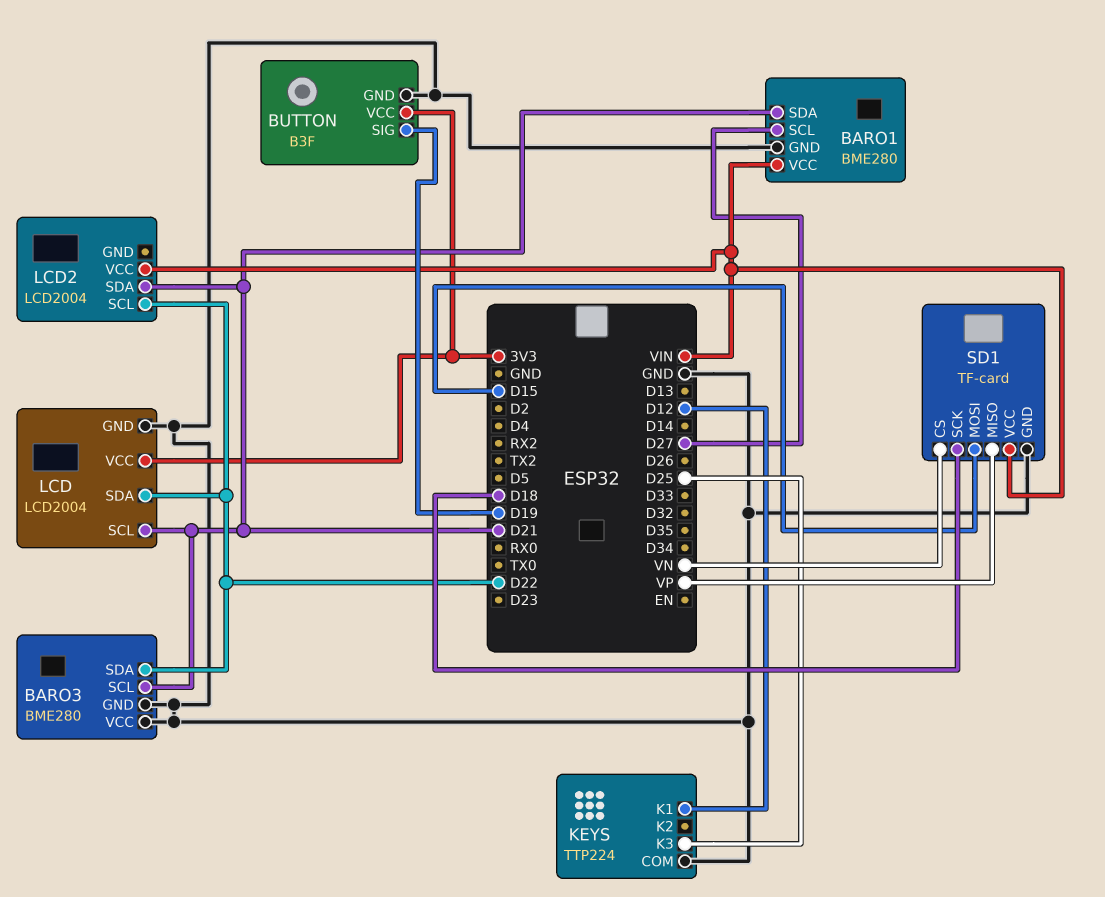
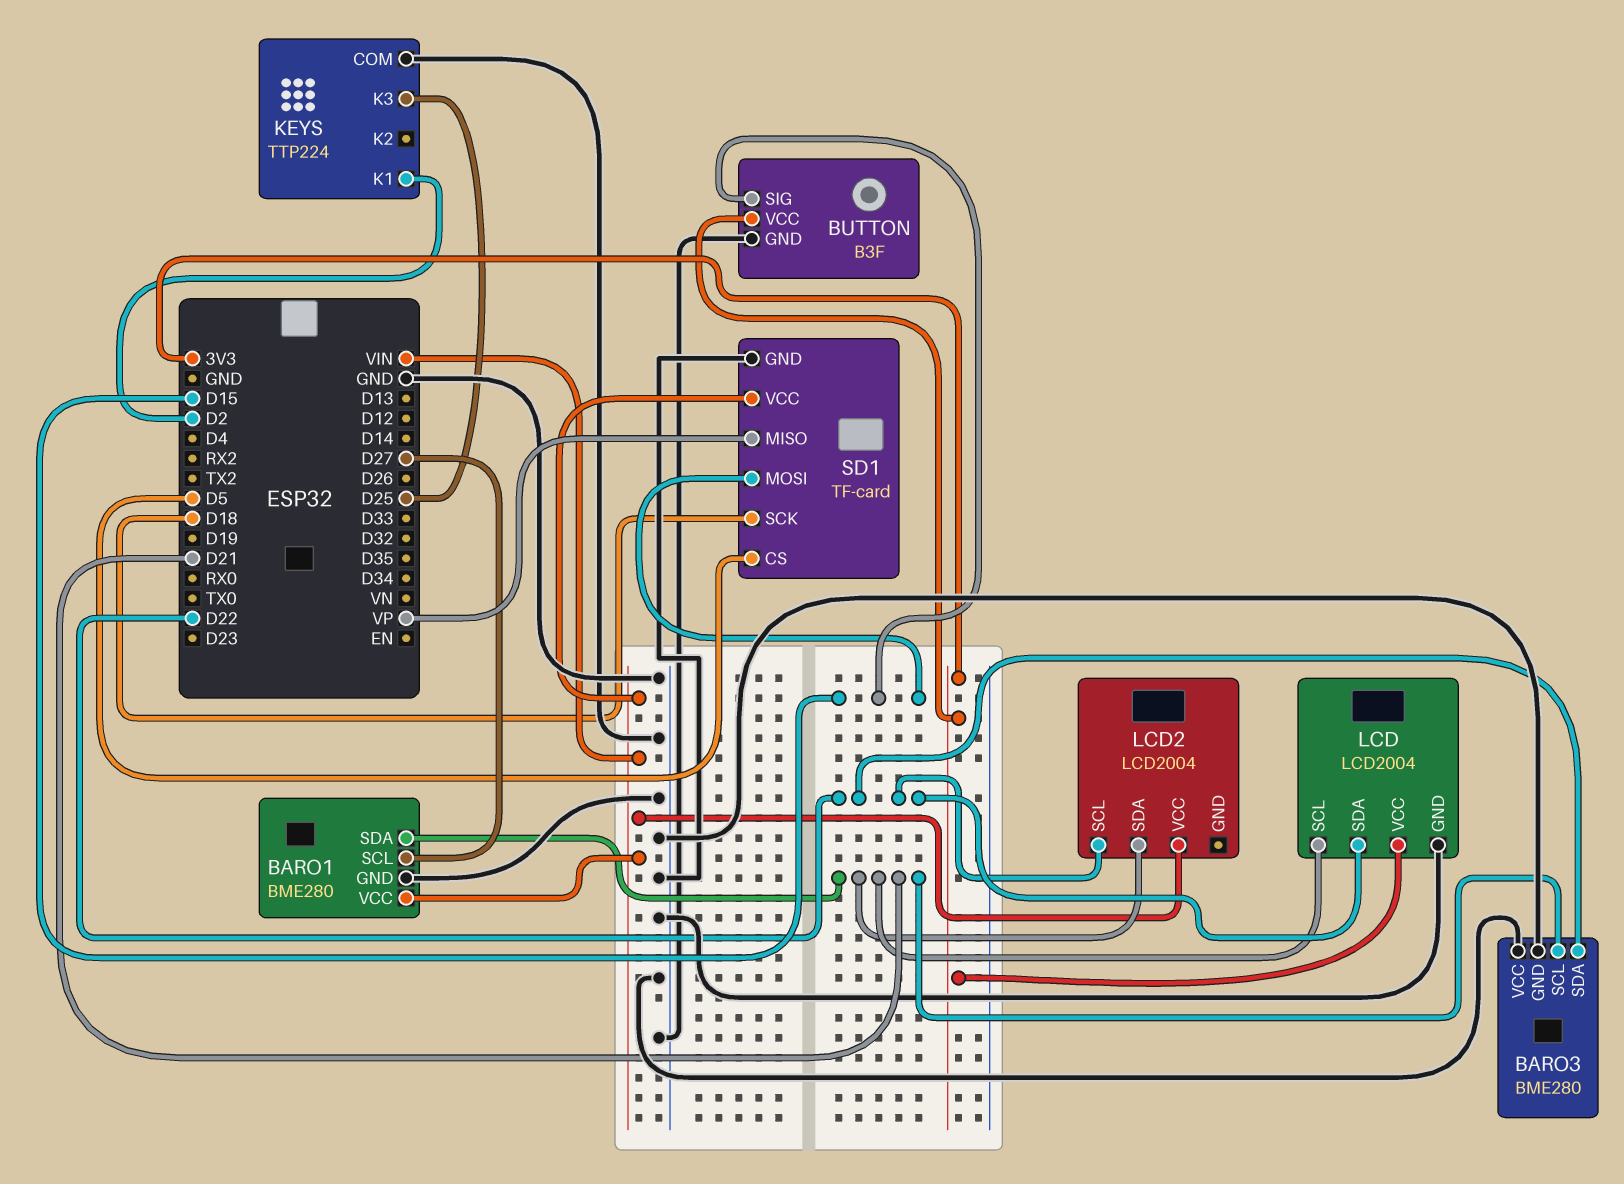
BUTTON pin SIG: D19 -> D15
KEYS pin K1: D12 -> D2
SD1 pin CS: VN -> D5

